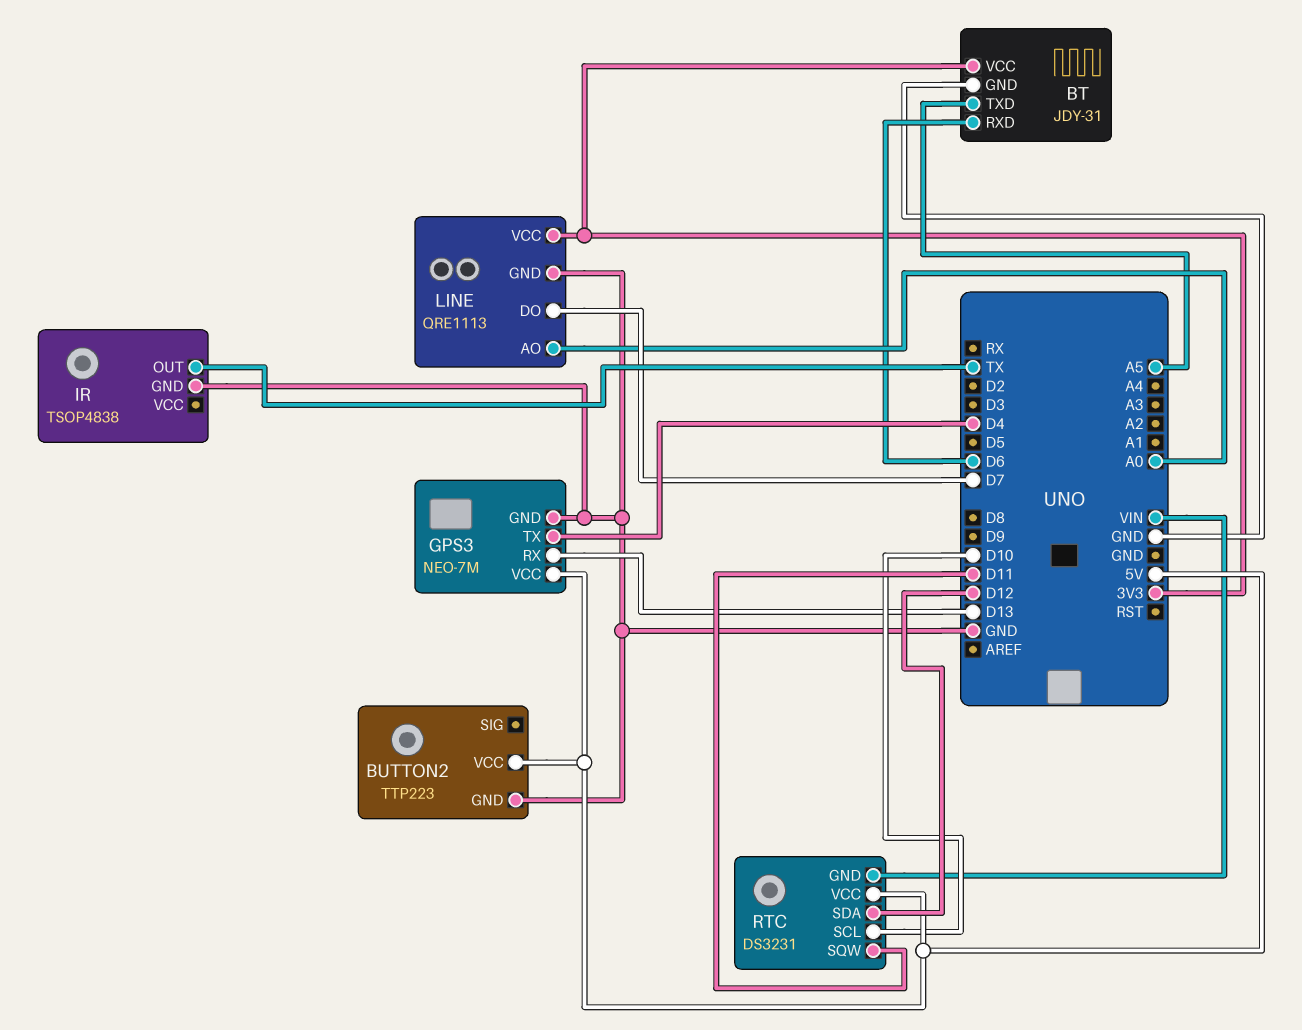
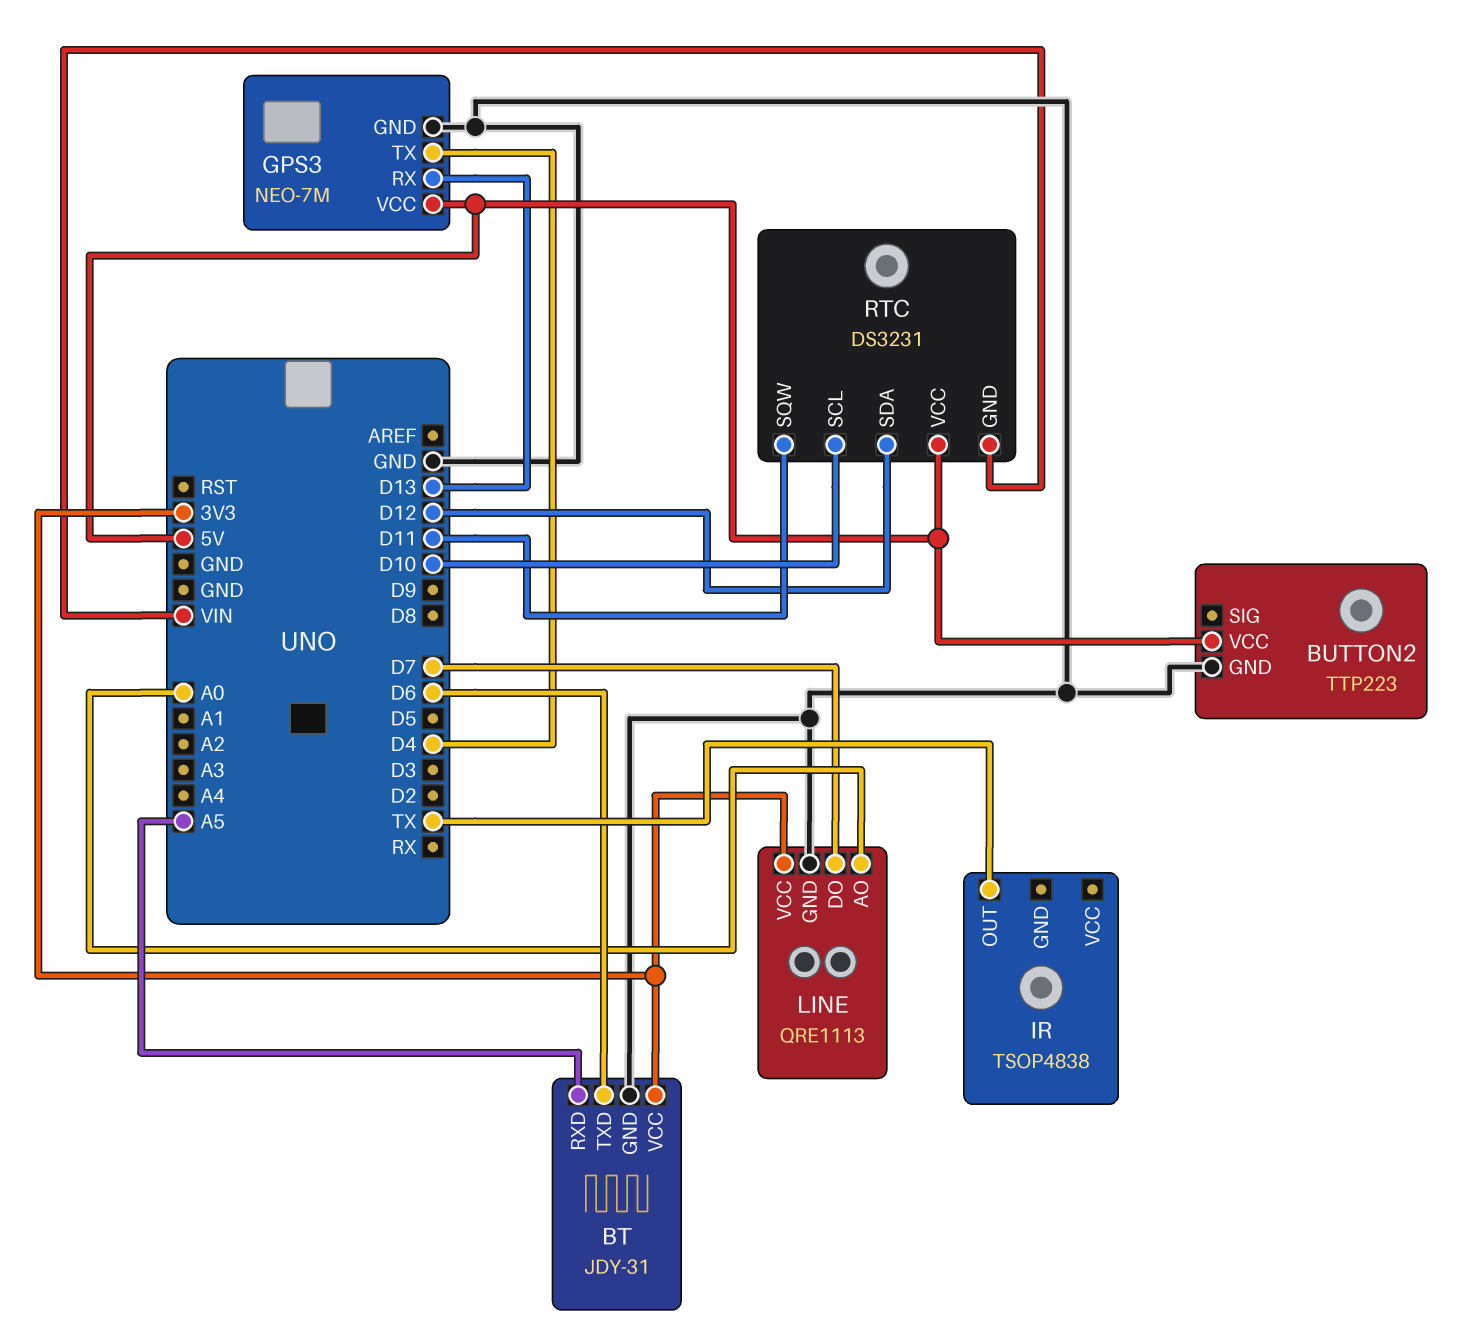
BT pin RXD: D6 -> A5
BT pin TXD: A5 -> D6
IR pin GND: GND -> none

